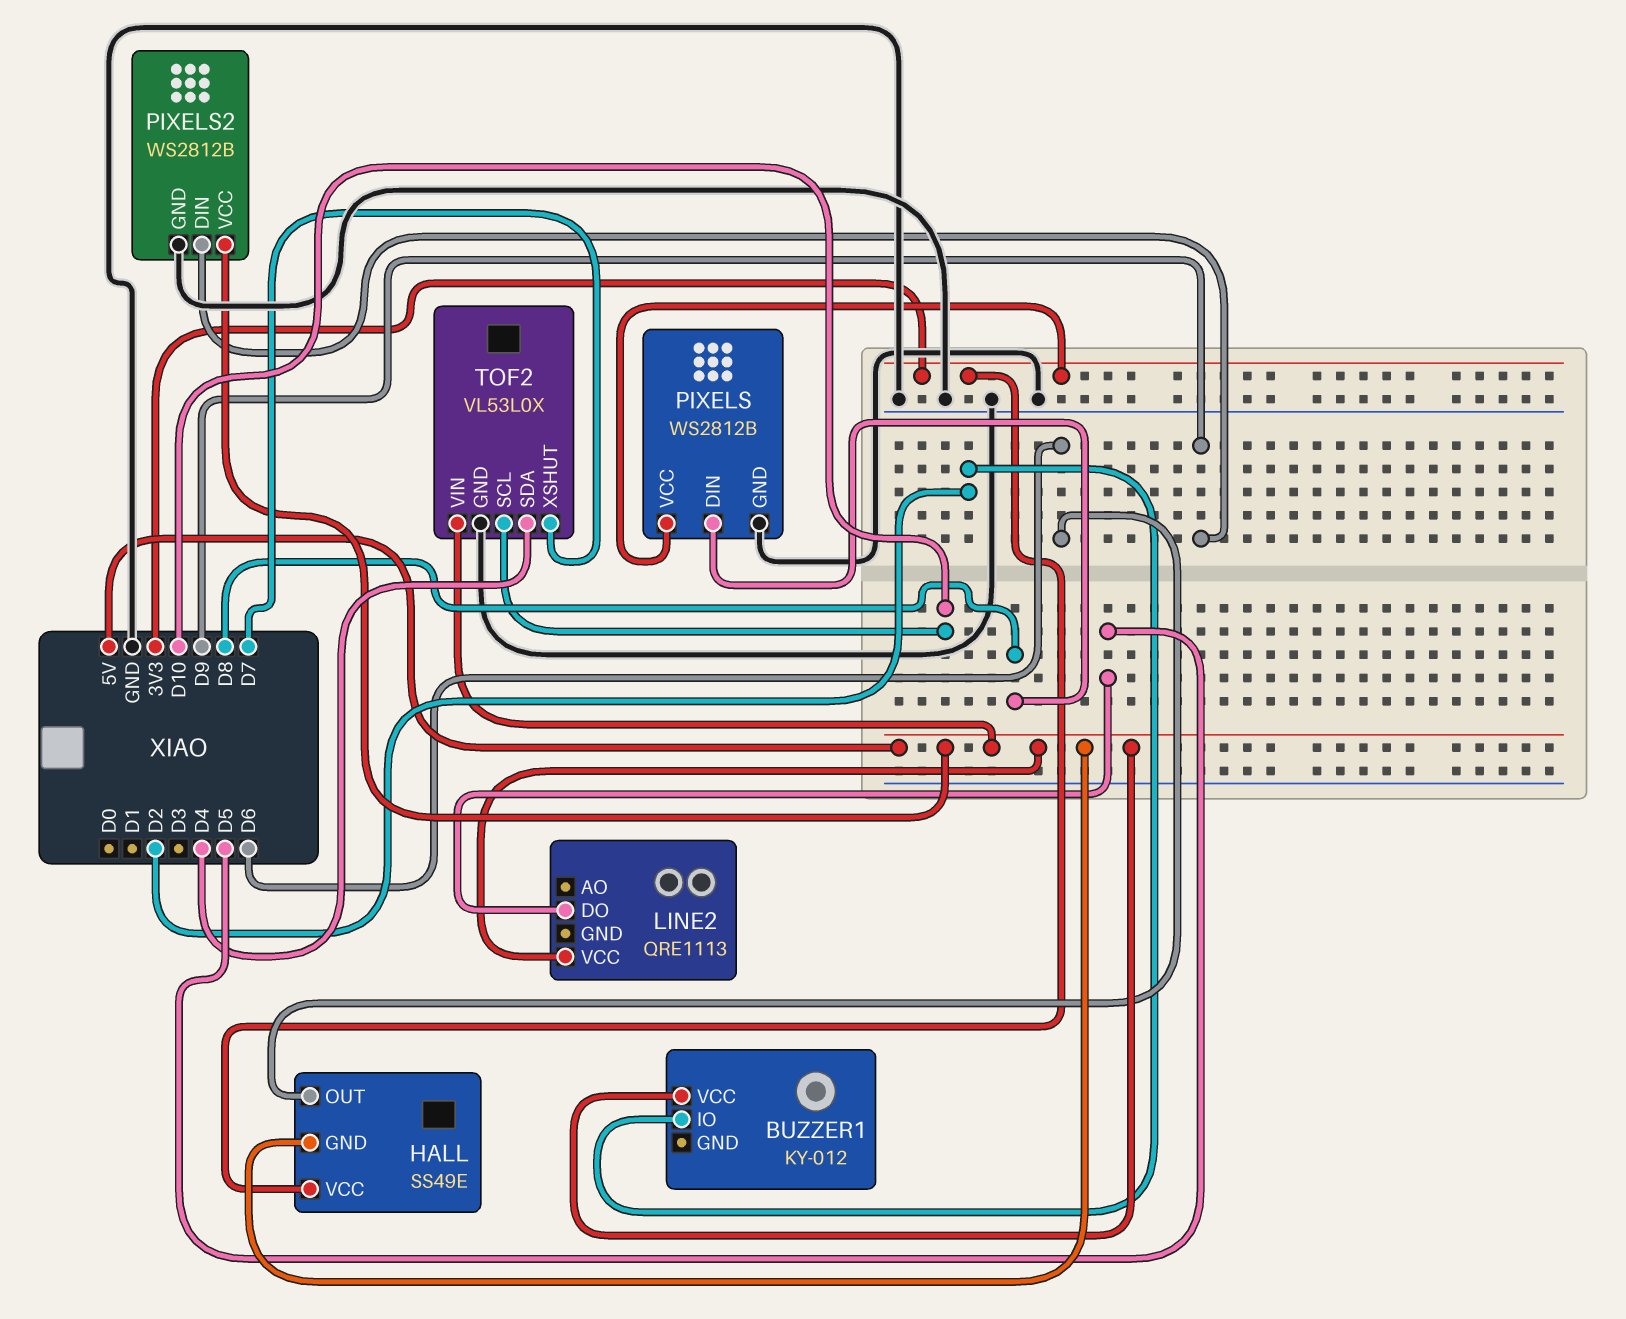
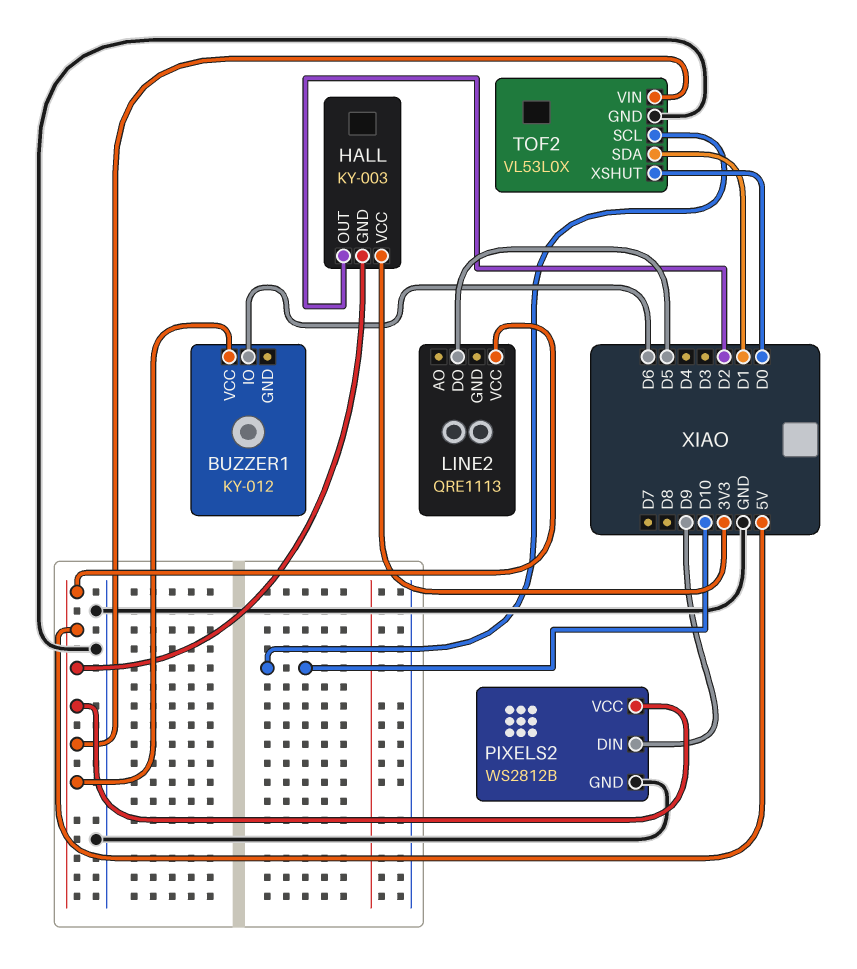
BUZZER1 pin IO: D2 -> D6
HALL: SS49E -> KY-003
HALL pin OUT: D6 -> D2
PIXELS: WS2812B -> none
PIXELS pin DIN: D8 -> none
PIXELS pin GND: GND -> none
PIXELS pin VCC: 3V3 -> none
TOF2 pin SDA: D4 -> D1
TOF2 pin XSHUT: D7 -> D0

